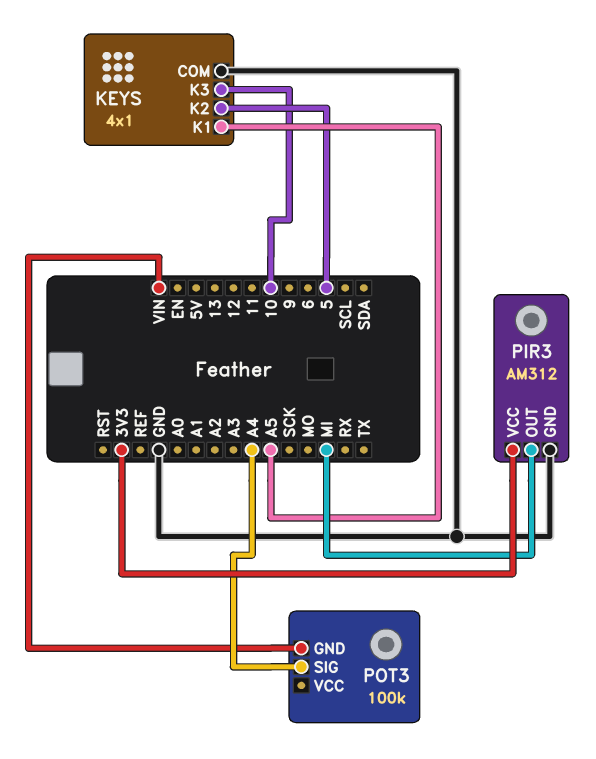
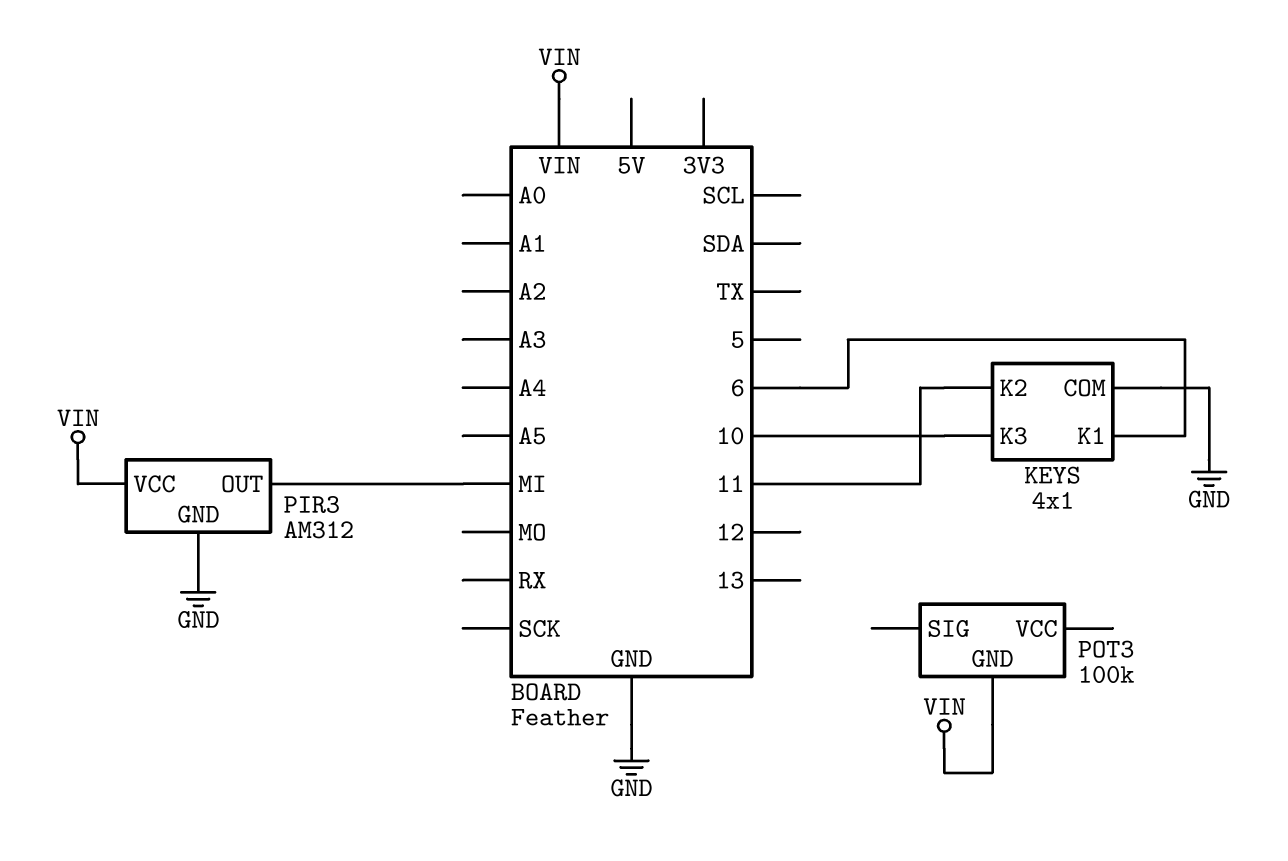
KEYS pin K1: A5 -> 6
KEYS pin K2: 5 -> 11
PIR3 pin VCC: 3V3 -> VIN
POT3 pin SIG: A4 -> none

